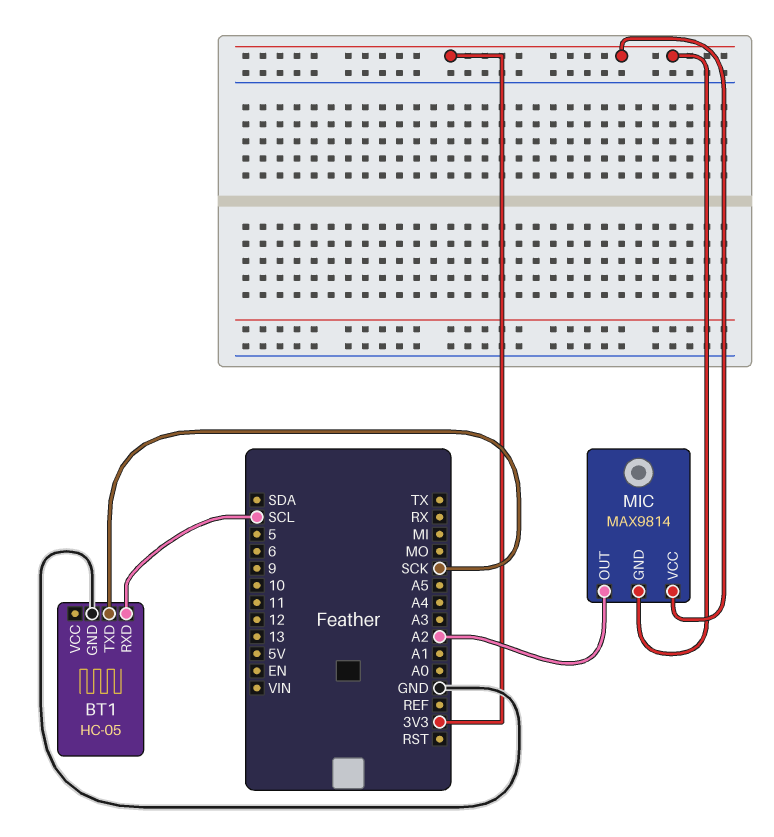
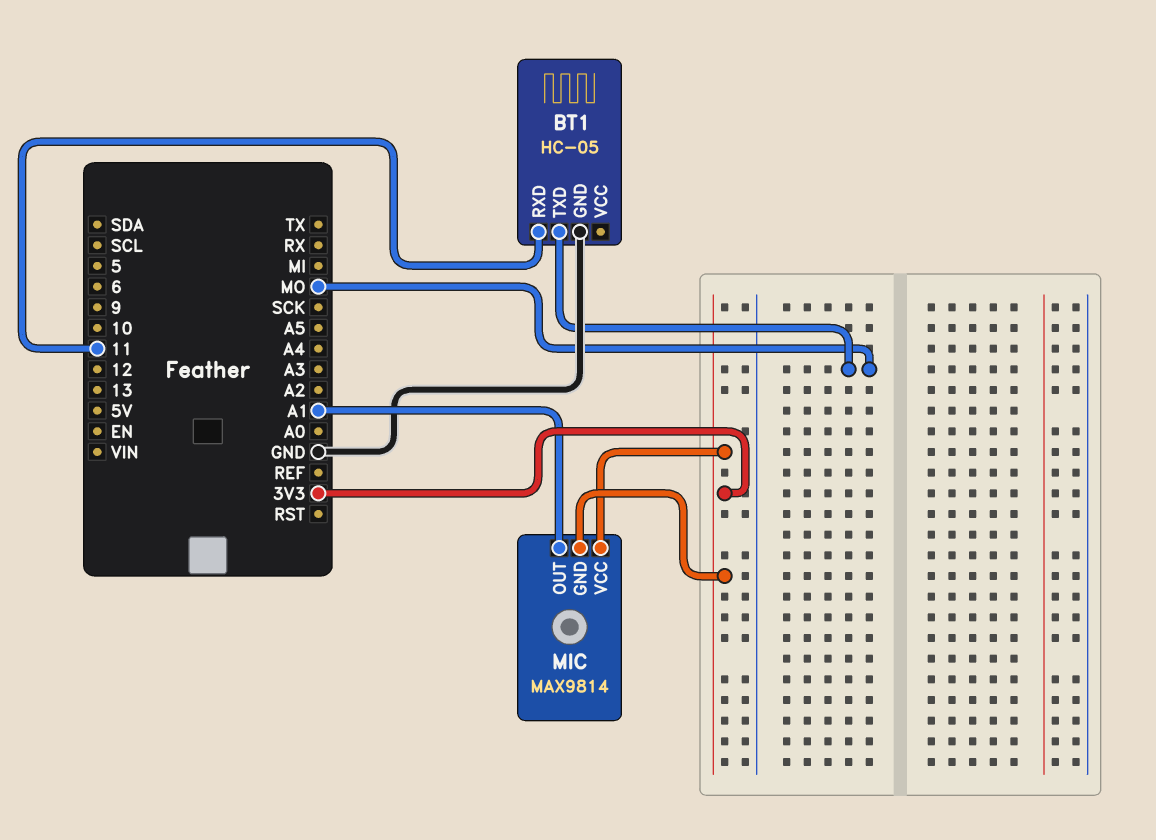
BT1 pin RXD: SCL -> 11
BT1 pin TXD: SCK -> MO
MIC pin OUT: A2 -> A1

